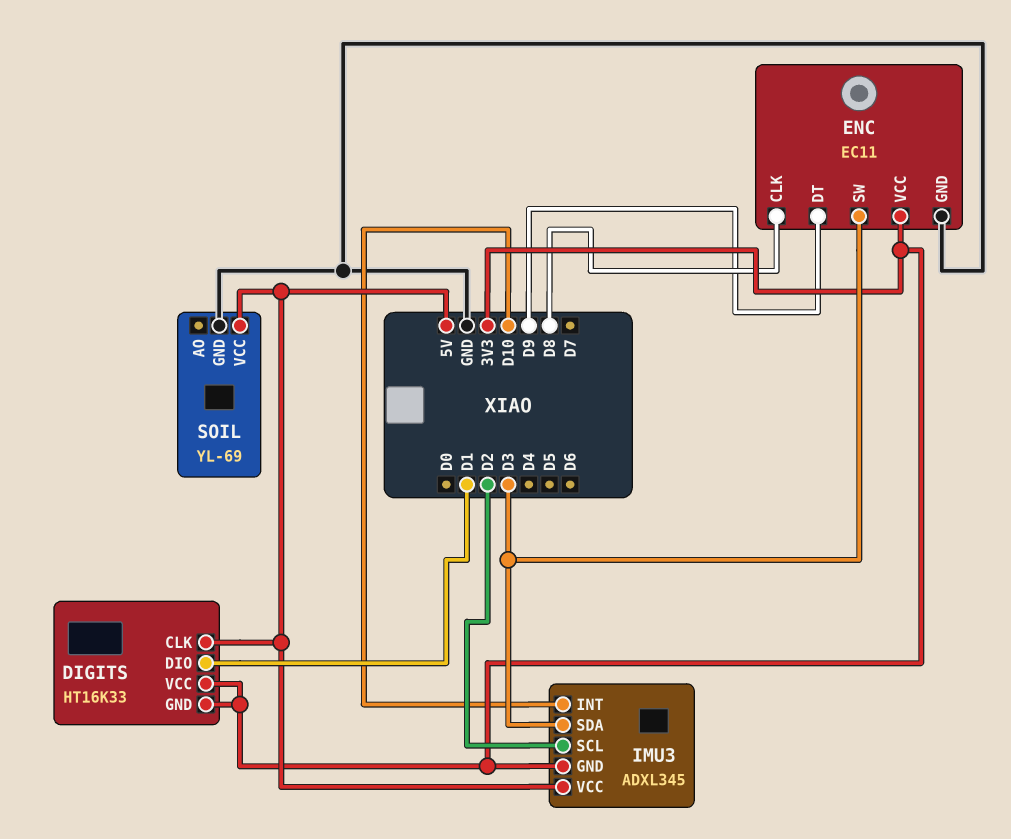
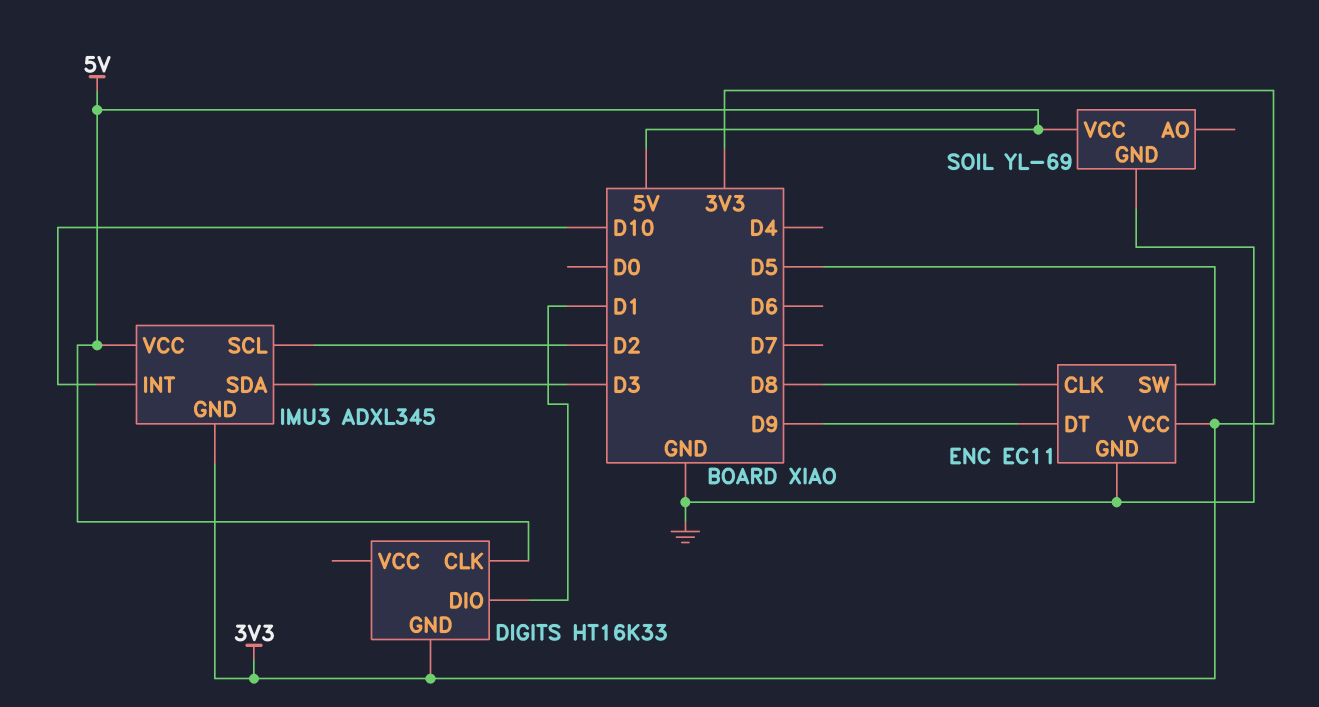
DIGITS pin VCC: 3V3 -> none
ENC pin SW: D3 -> D5

